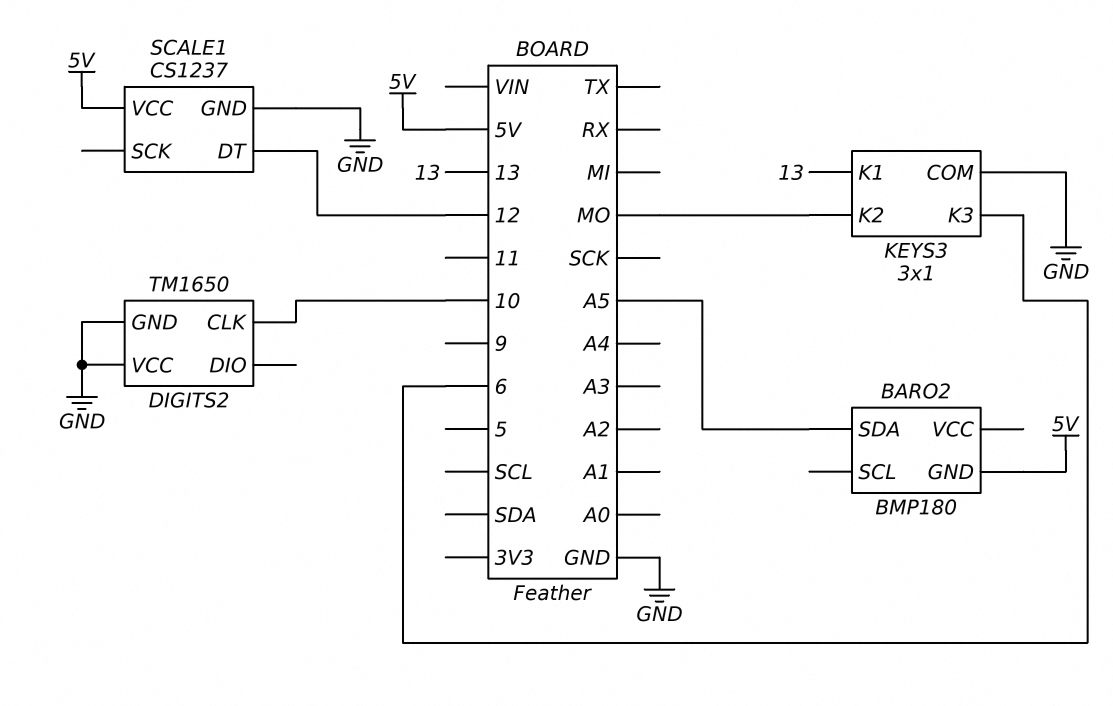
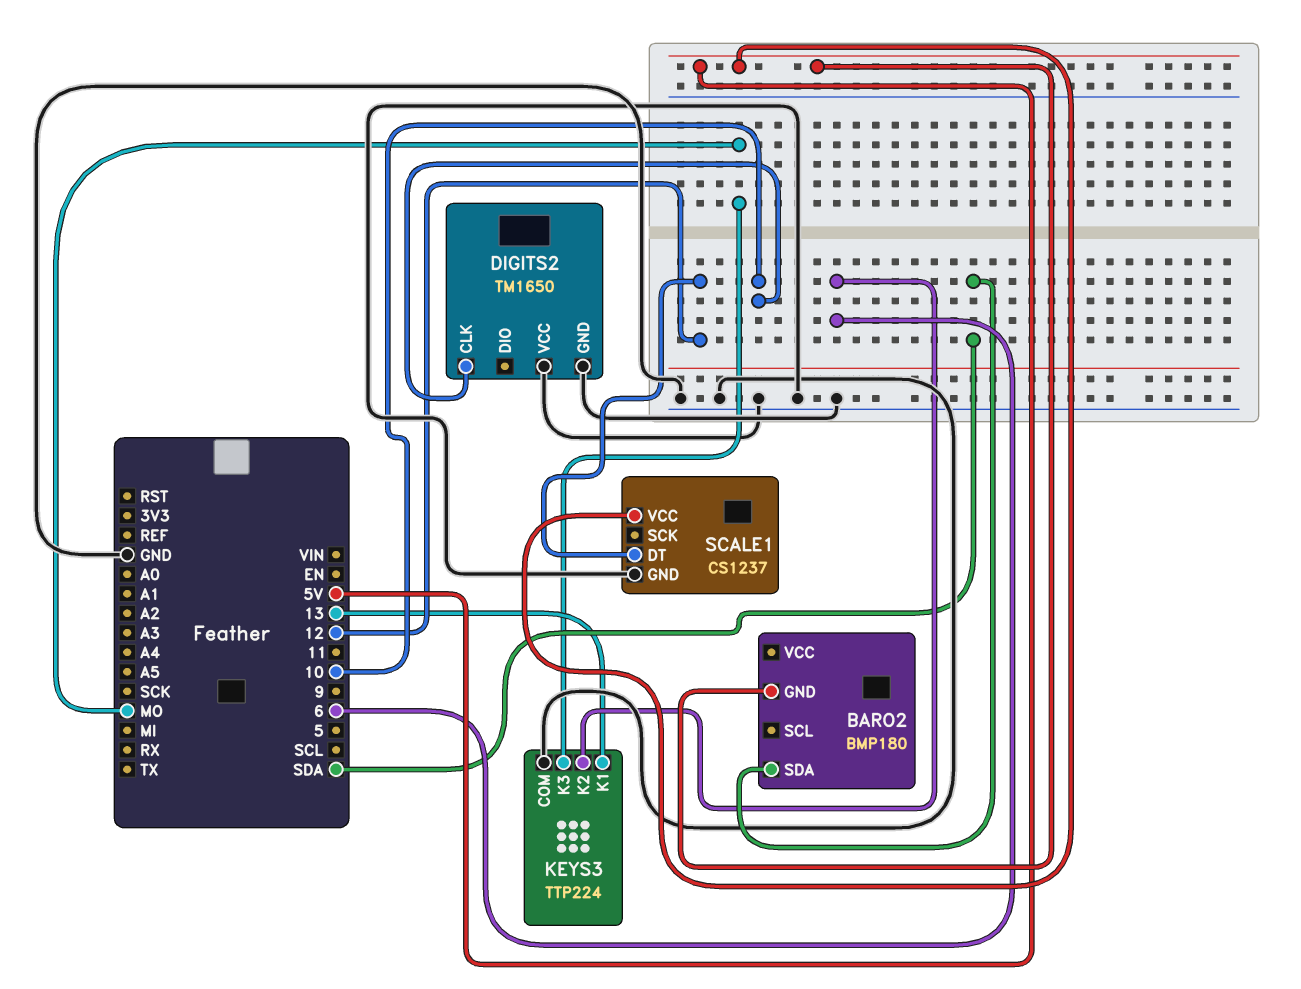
BARO2 pin SDA: A5 -> SDA
KEYS3: 3x1 -> TTP224
KEYS3 pin K2: MO -> 6
KEYS3 pin K3: 6 -> MO

